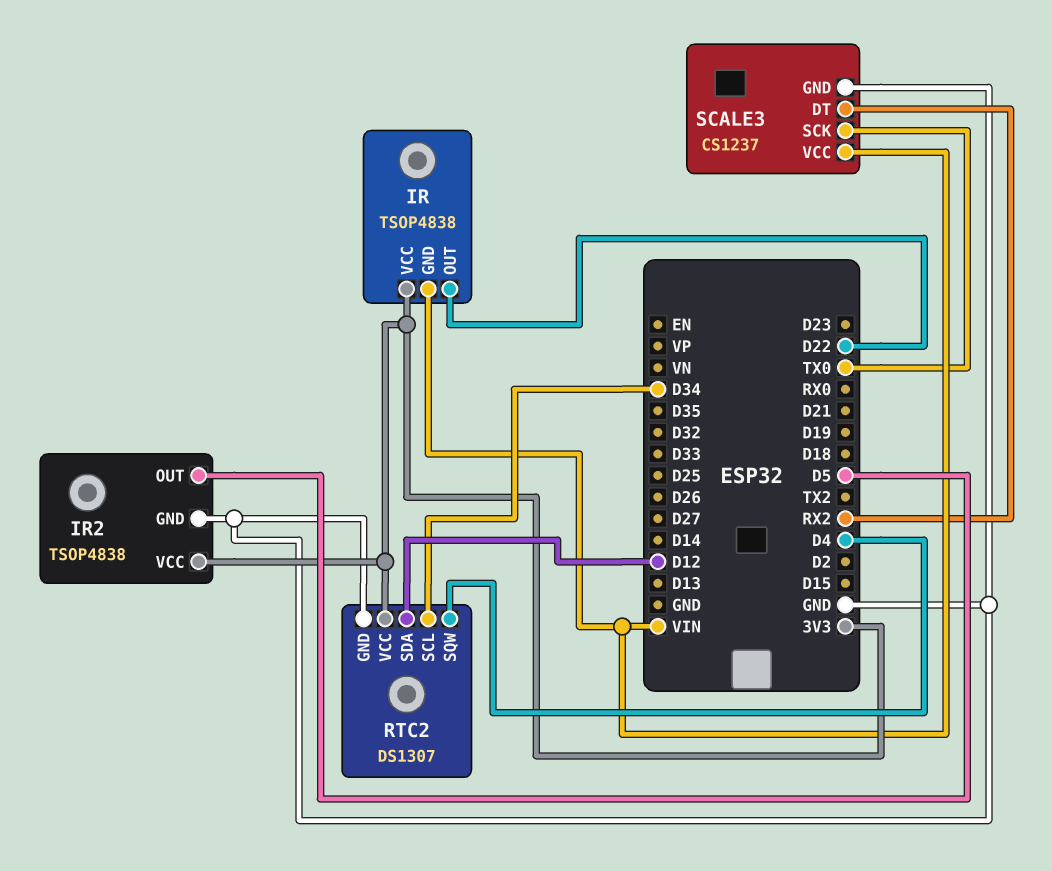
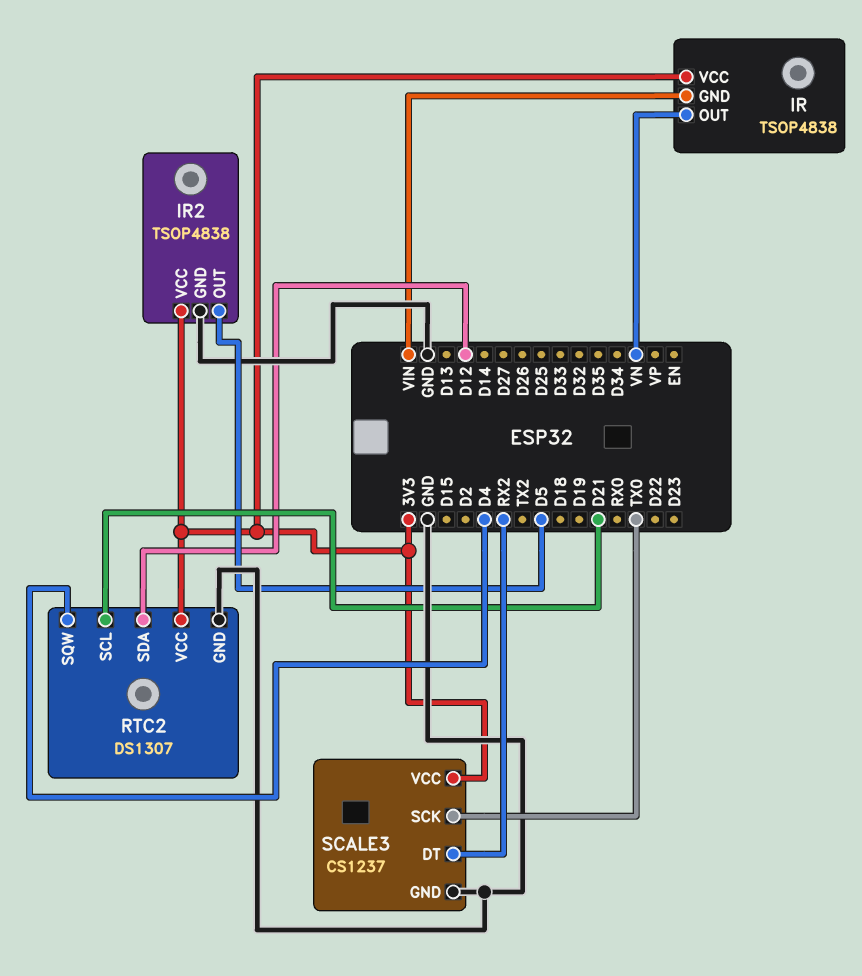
IR pin OUT: D22 -> VN
RTC2 pin SCL: D34 -> D21
SCALE3 pin VCC: VIN -> 3V3

